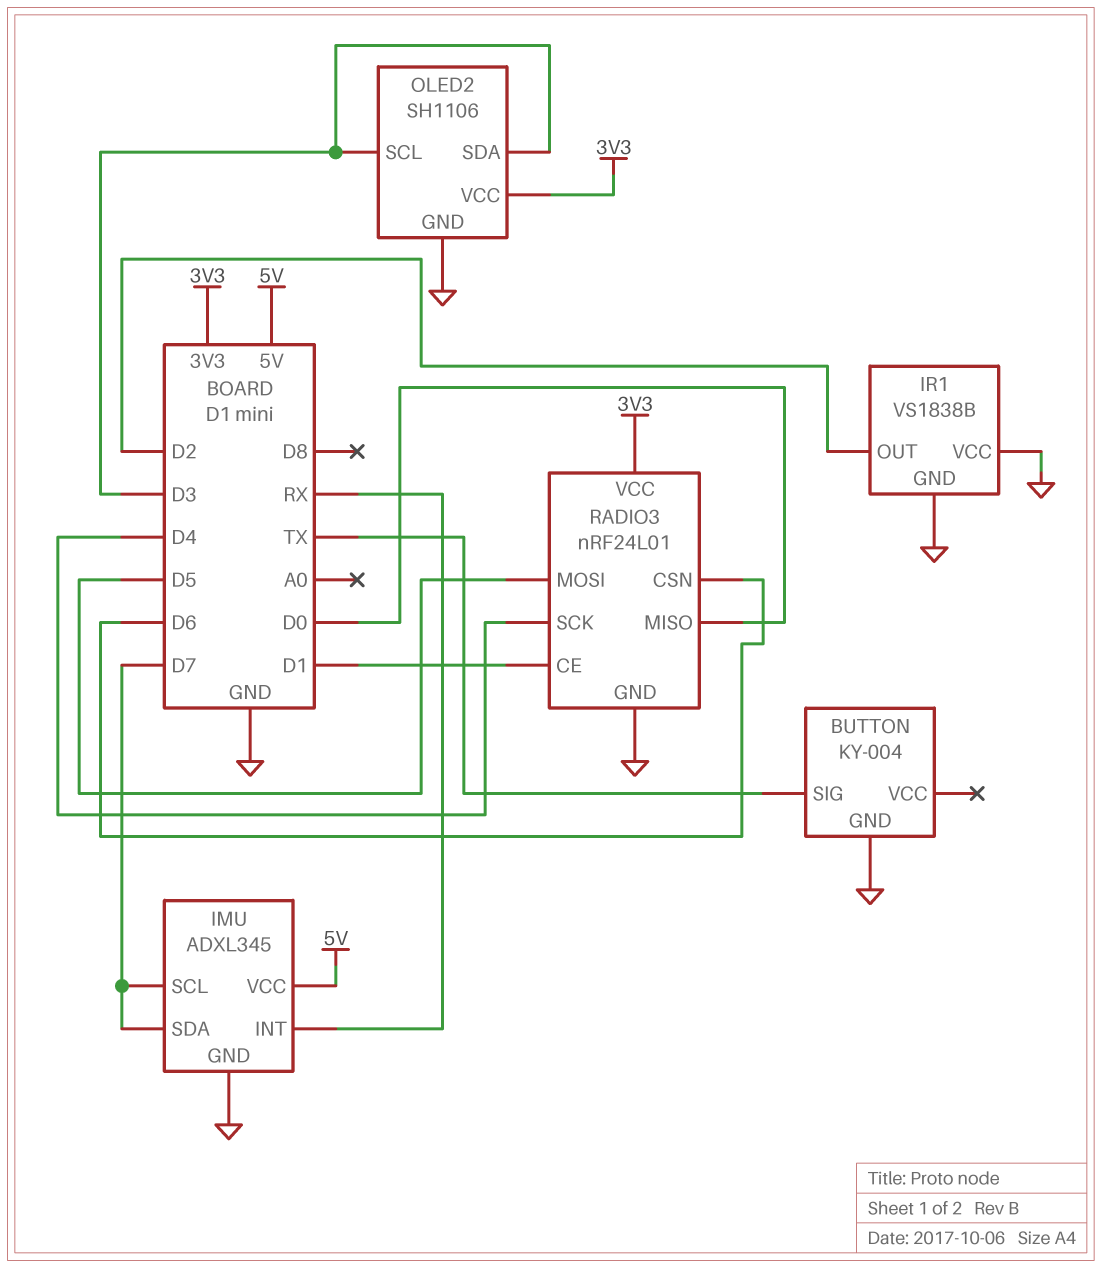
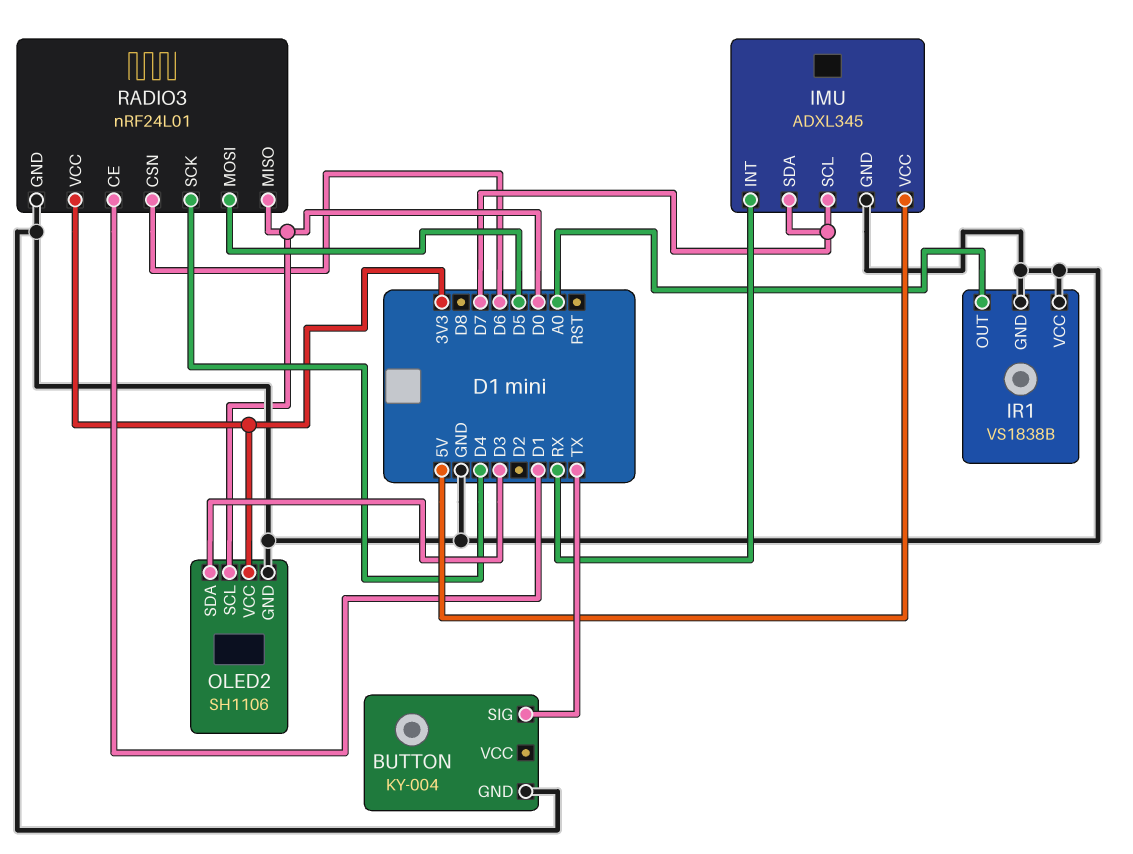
IR1 pin OUT: D2 -> A0
OLED2 pin SCL: D3 -> D0

